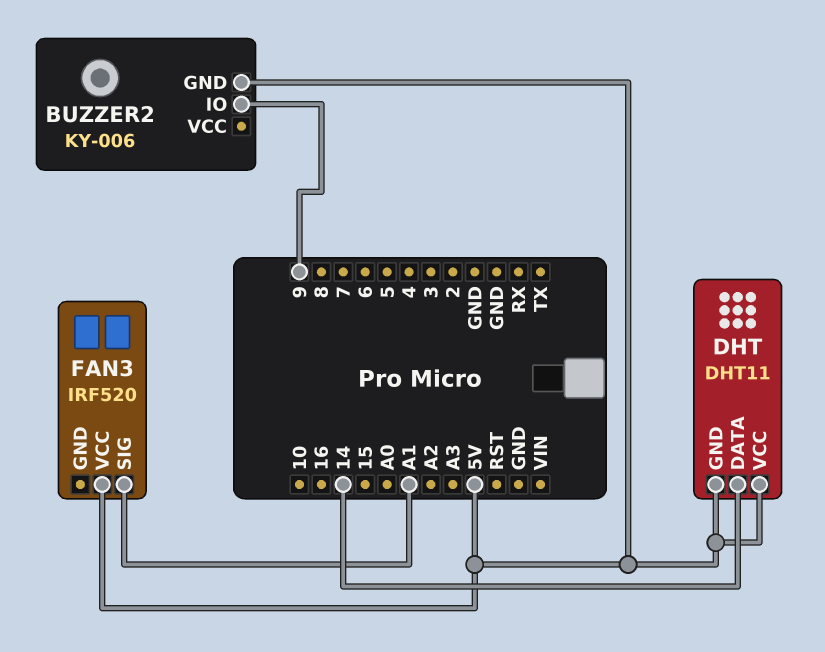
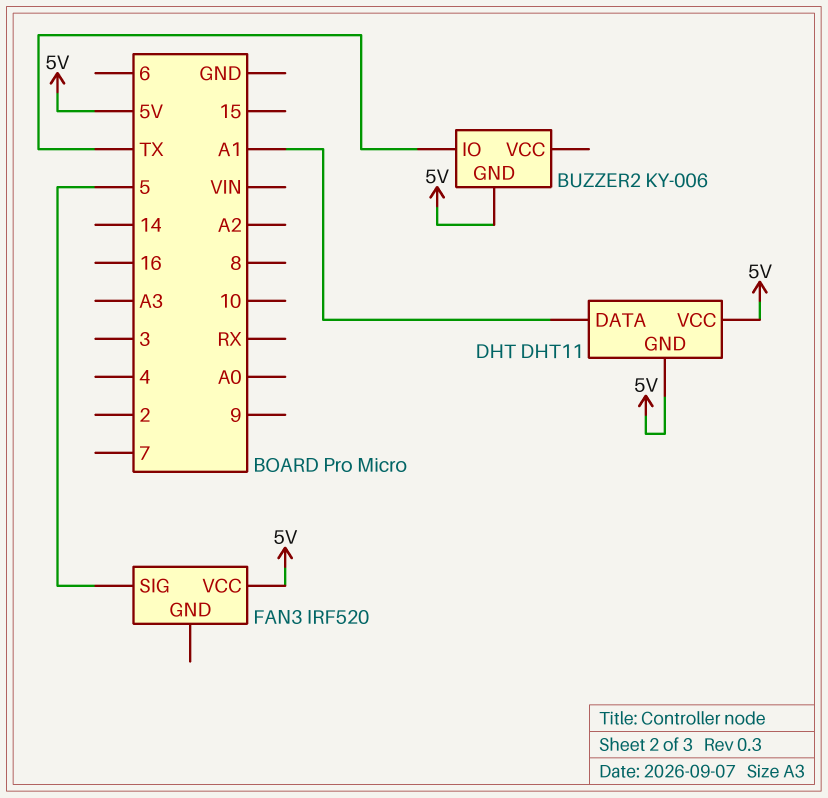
BUZZER2 pin IO: 9 -> TX
DHT pin DATA: 14 -> A1
FAN3 pin SIG: A1 -> 5

